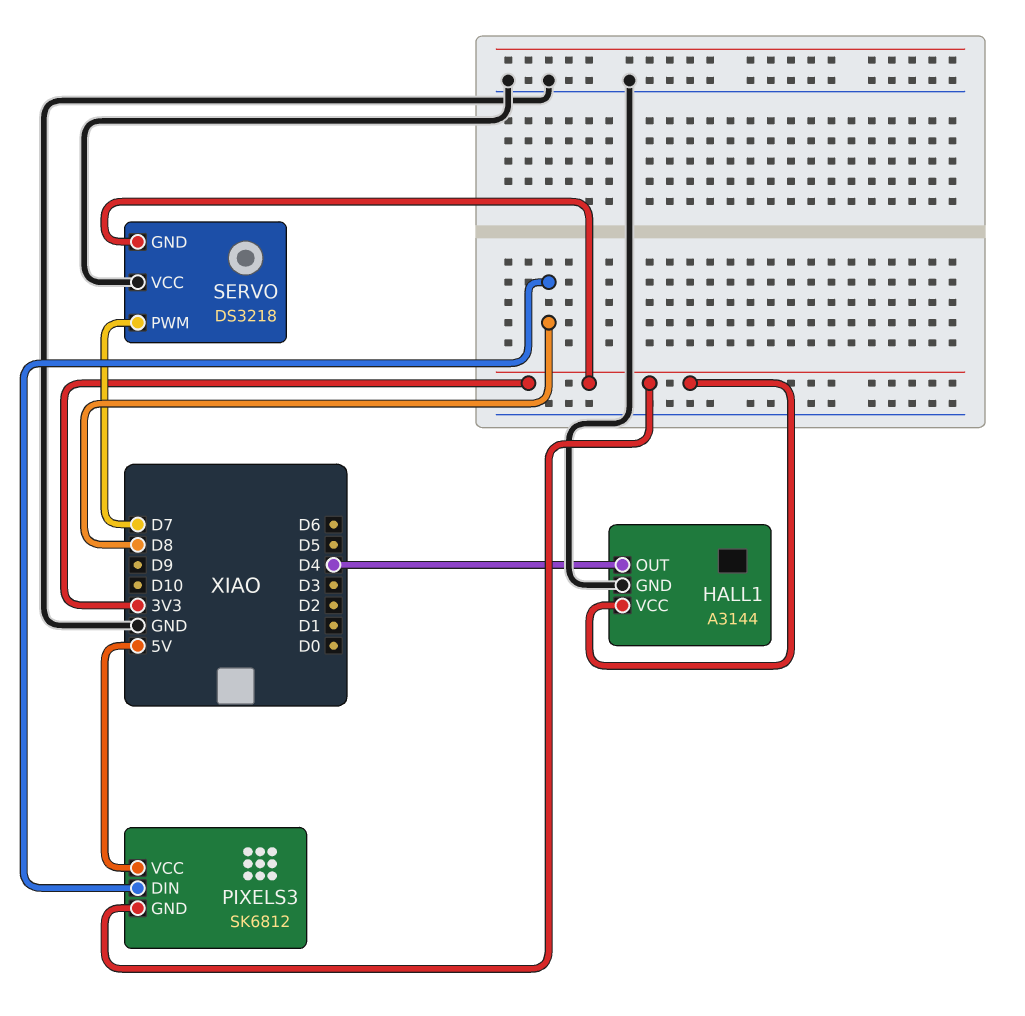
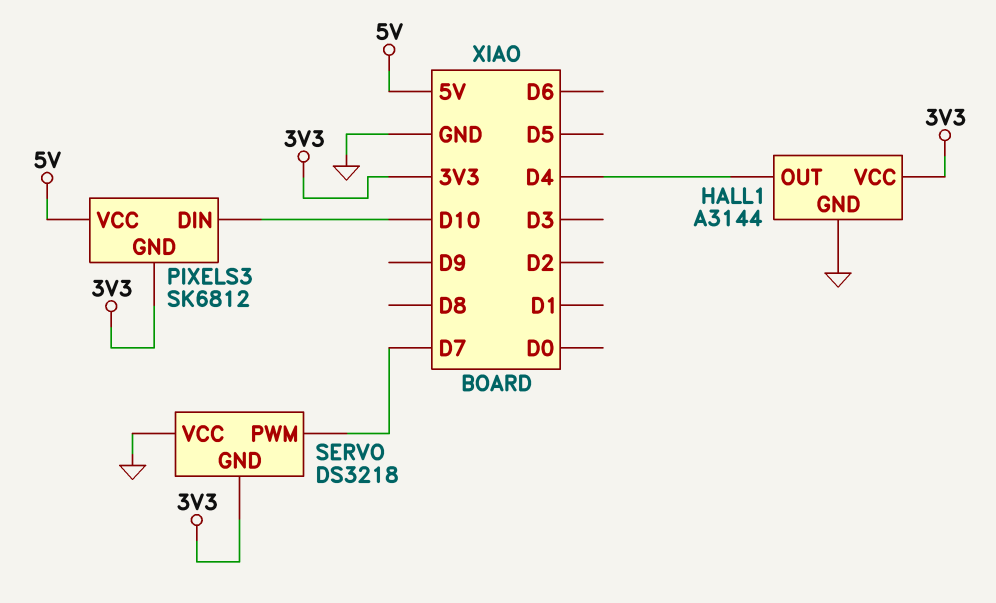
PIXELS3 pin DIN: D8 -> D10

